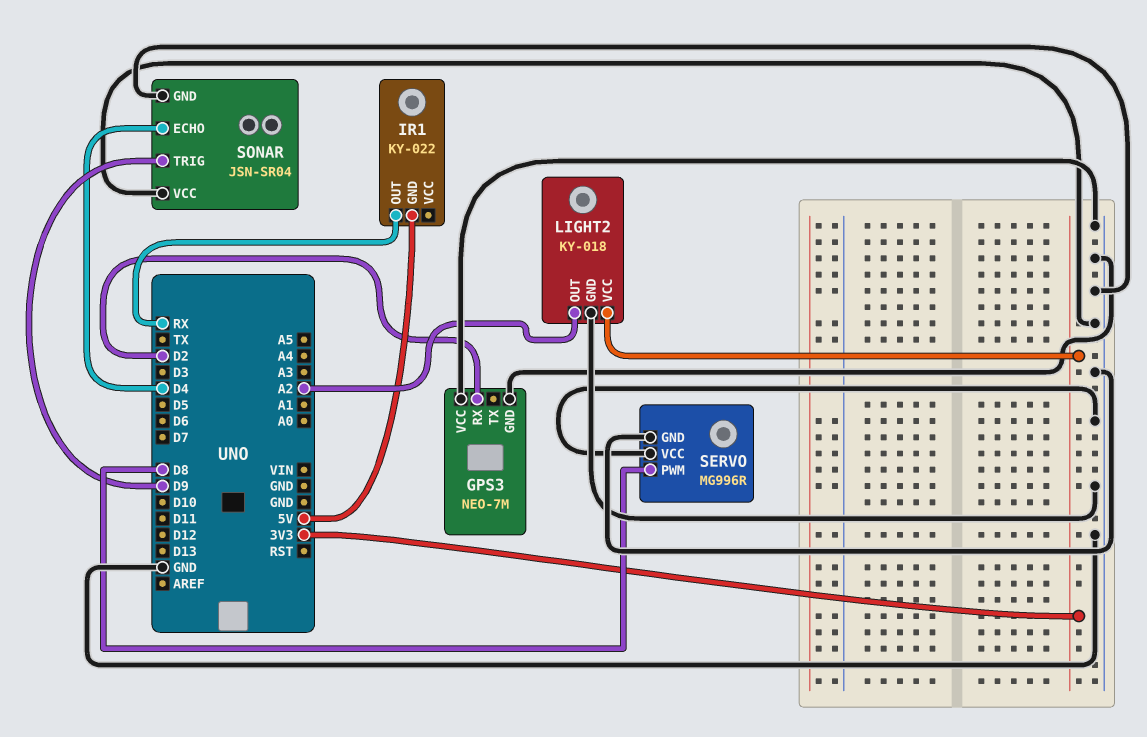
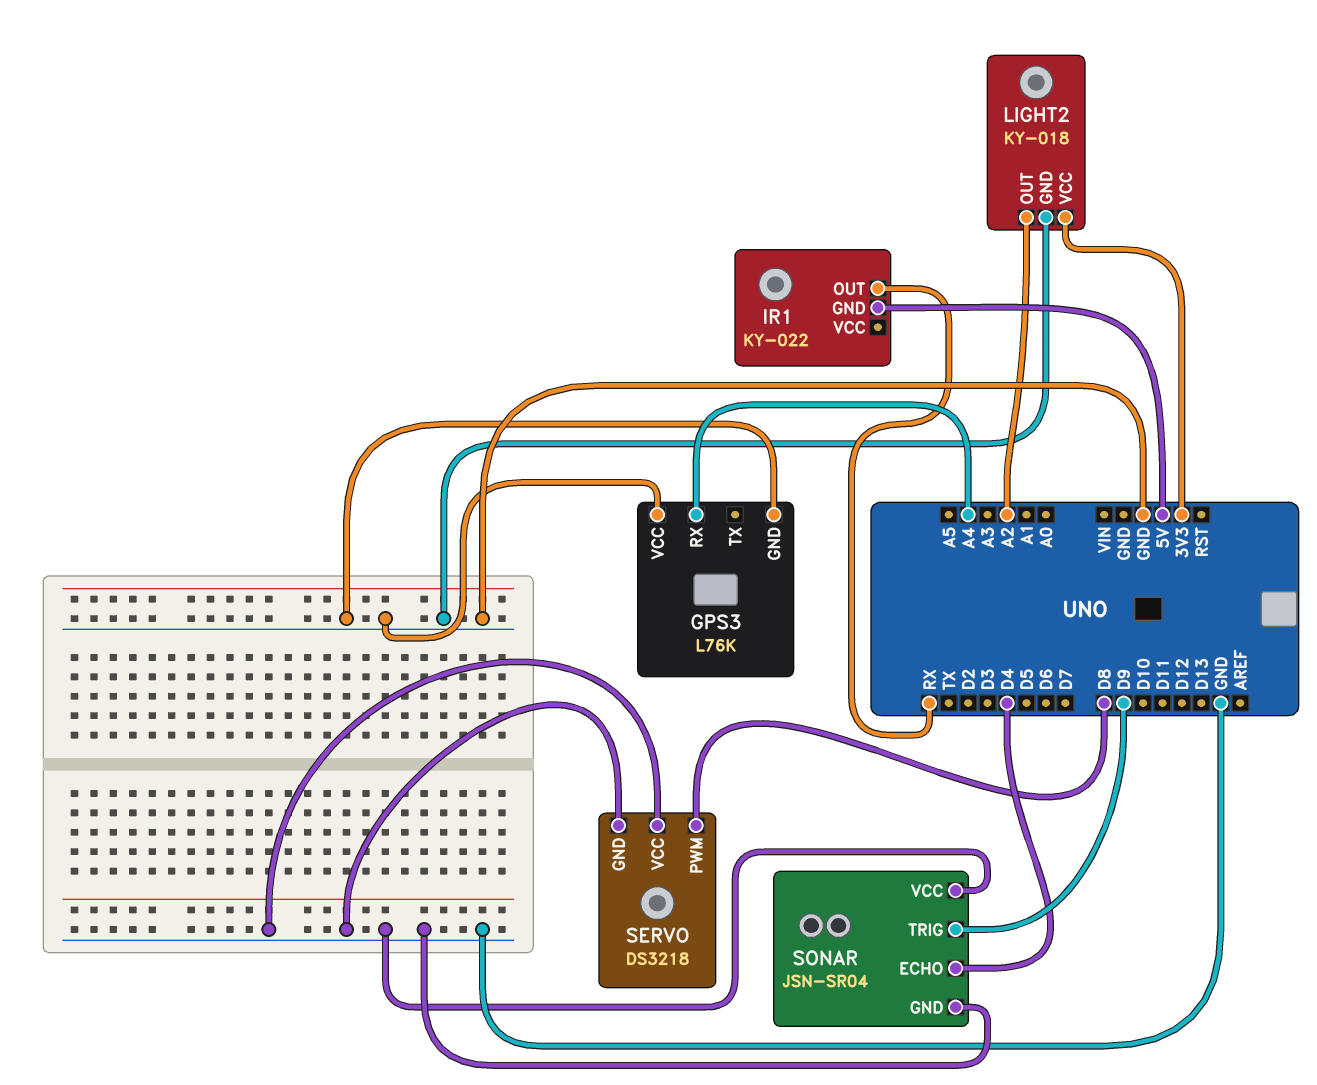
GPS3: NEO-7M -> L76K
GPS3 pin RX: D2 -> A4
SERVO: MG996R -> DS3218

